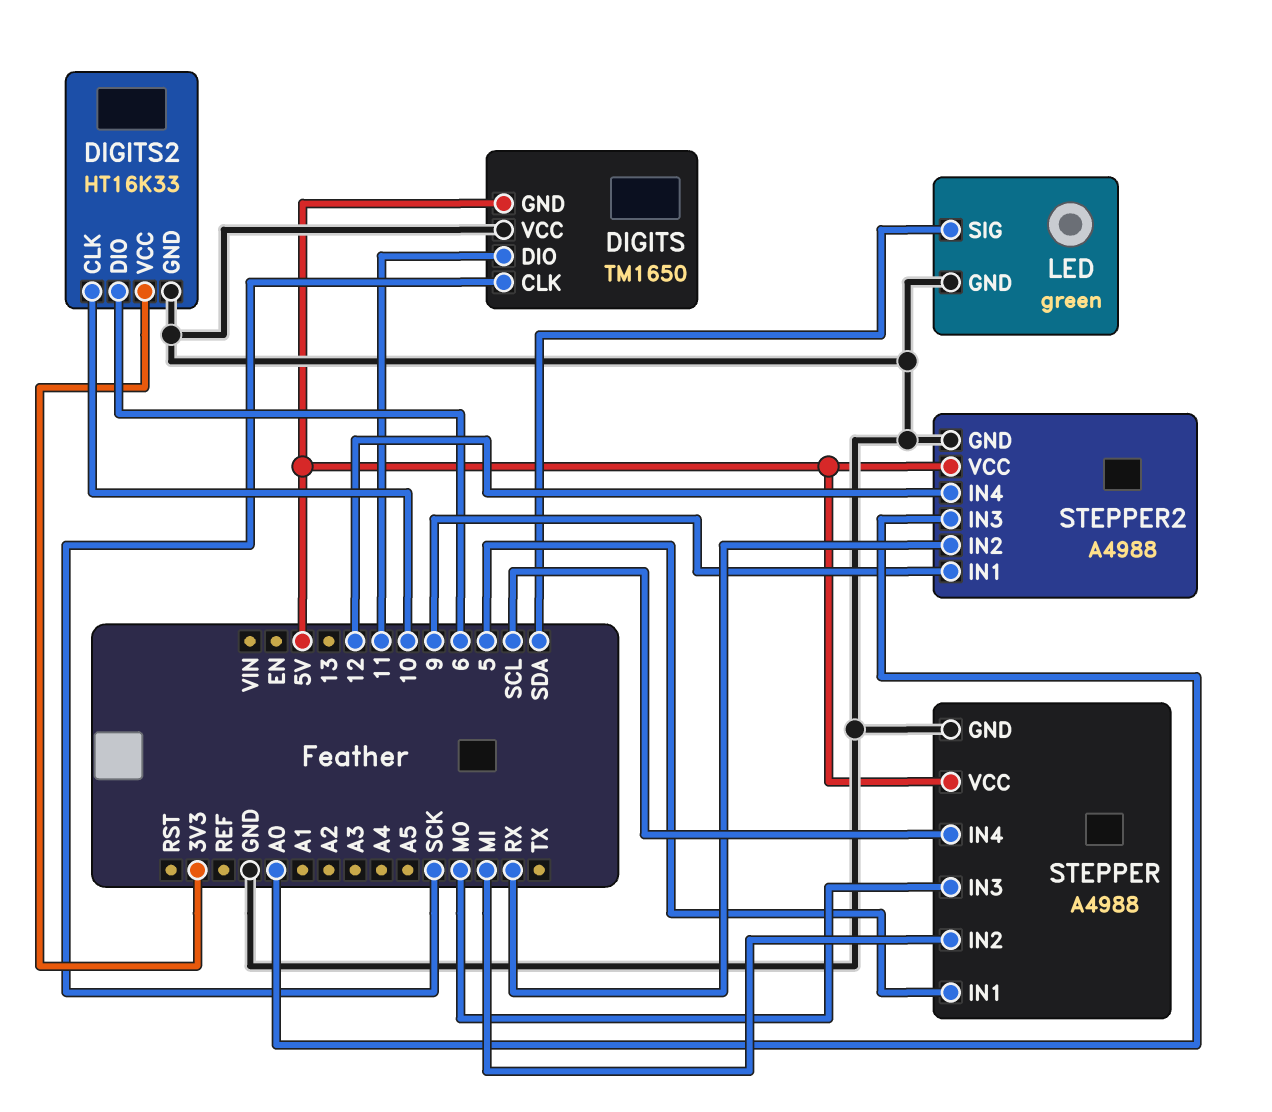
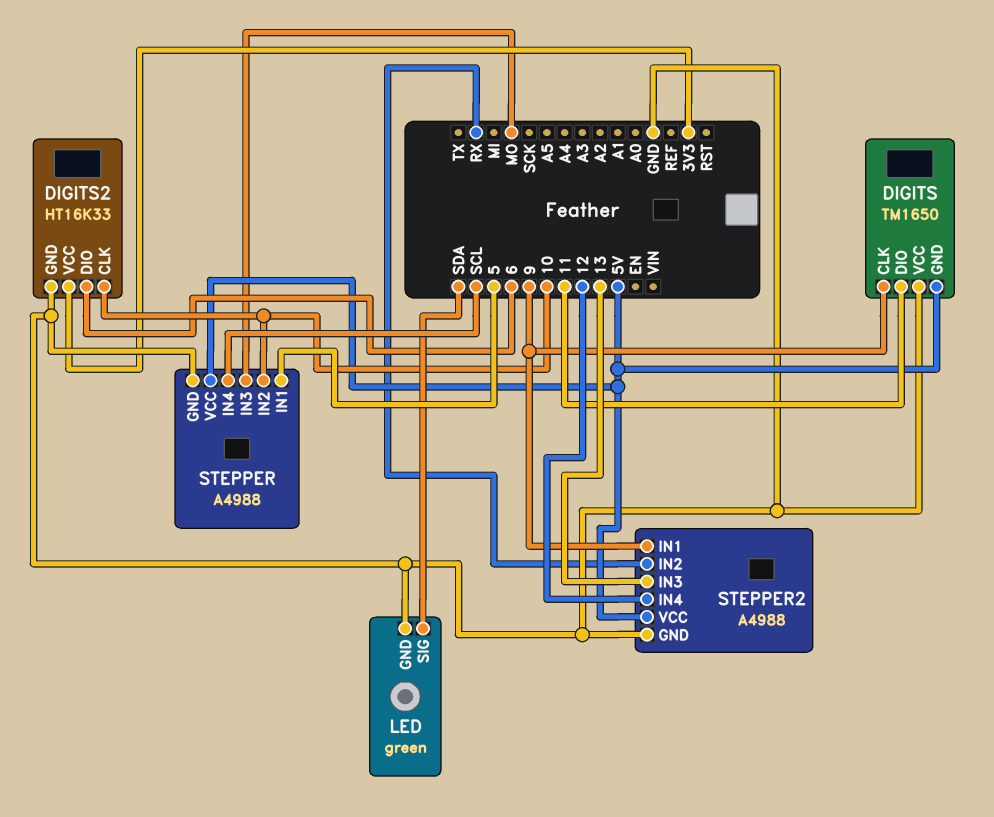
DIGITS pin CLK: SCK -> 9
STEPPER pin IN2: MI -> 10
STEPPER2 pin IN3: A0 -> 13

